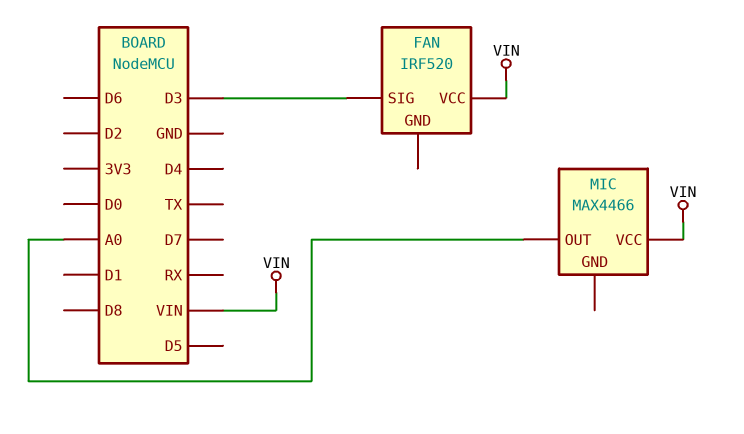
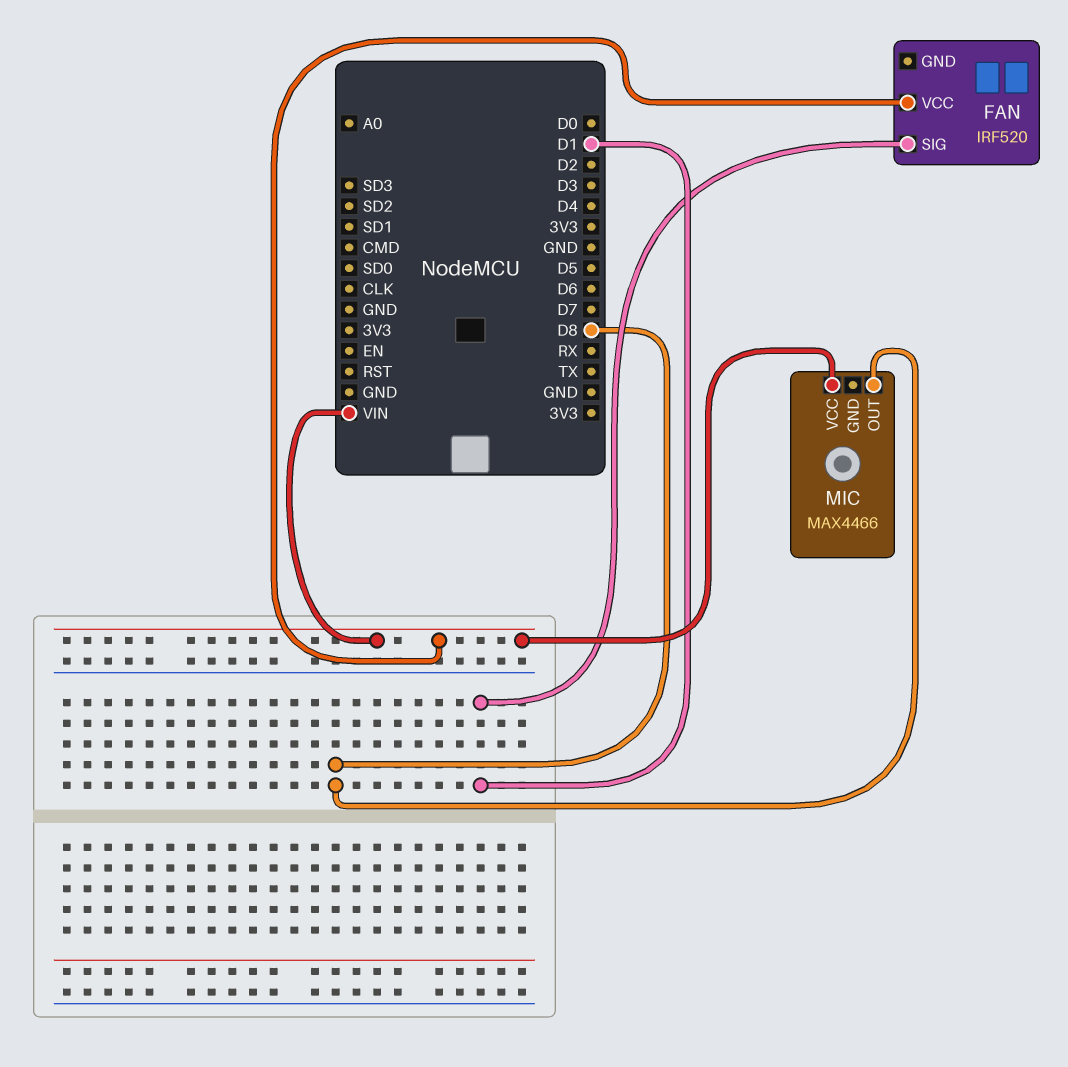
FAN pin SIG: D3 -> D1
MIC pin OUT: A0 -> D8

